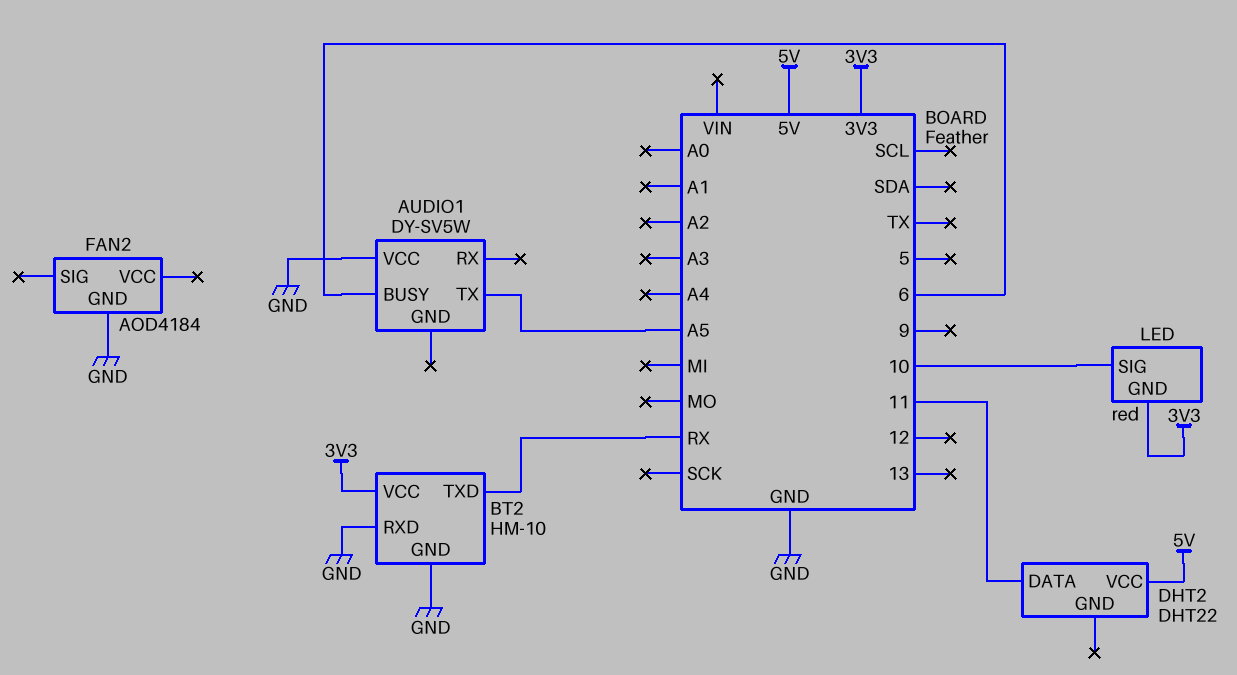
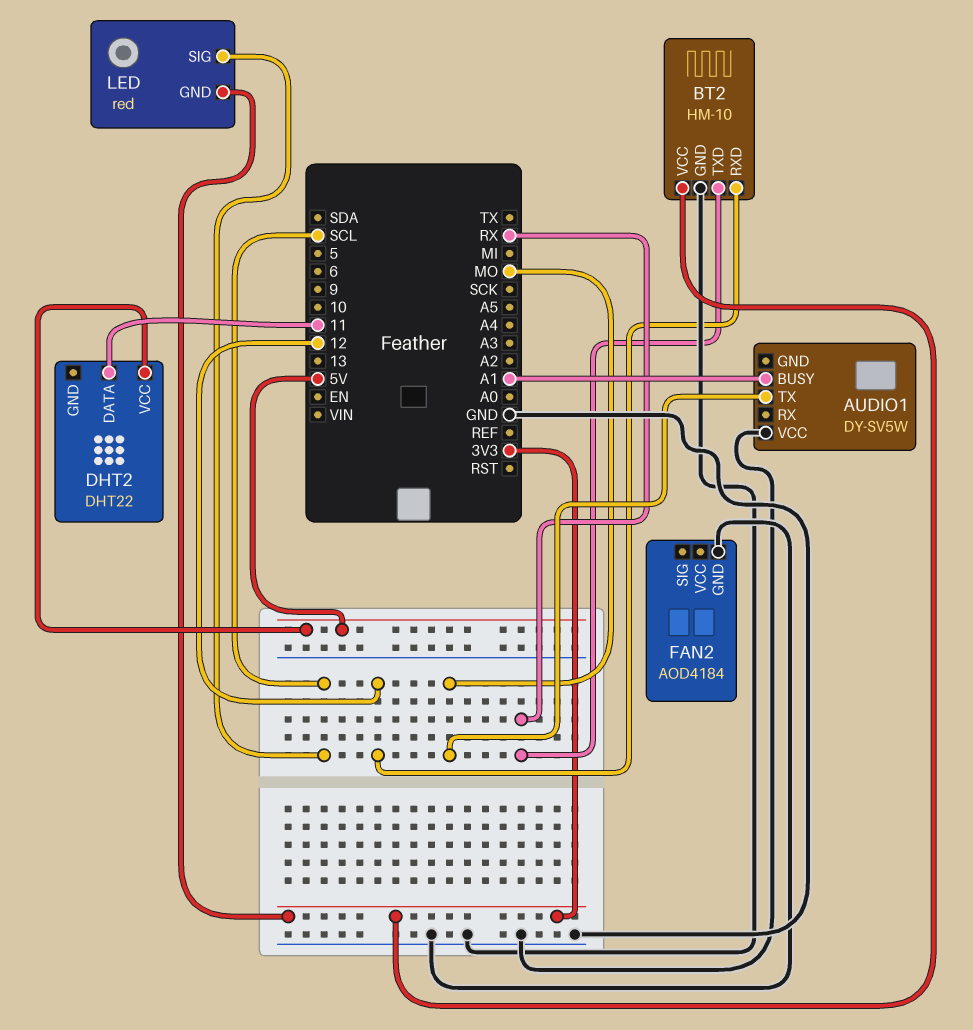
AUDIO1 pin BUSY: 6 -> A1
AUDIO1 pin TX: A5 -> MO
BT2 pin RXD: GND -> 12
LED pin SIG: 10 -> SCL

